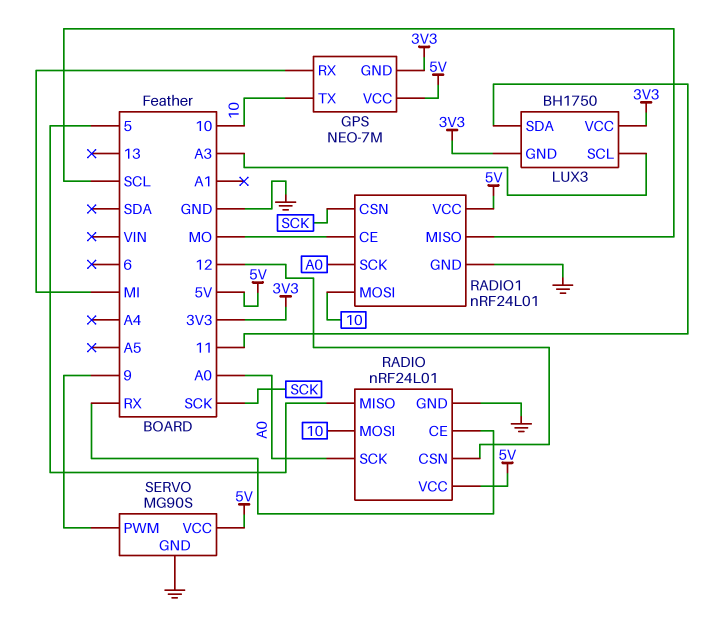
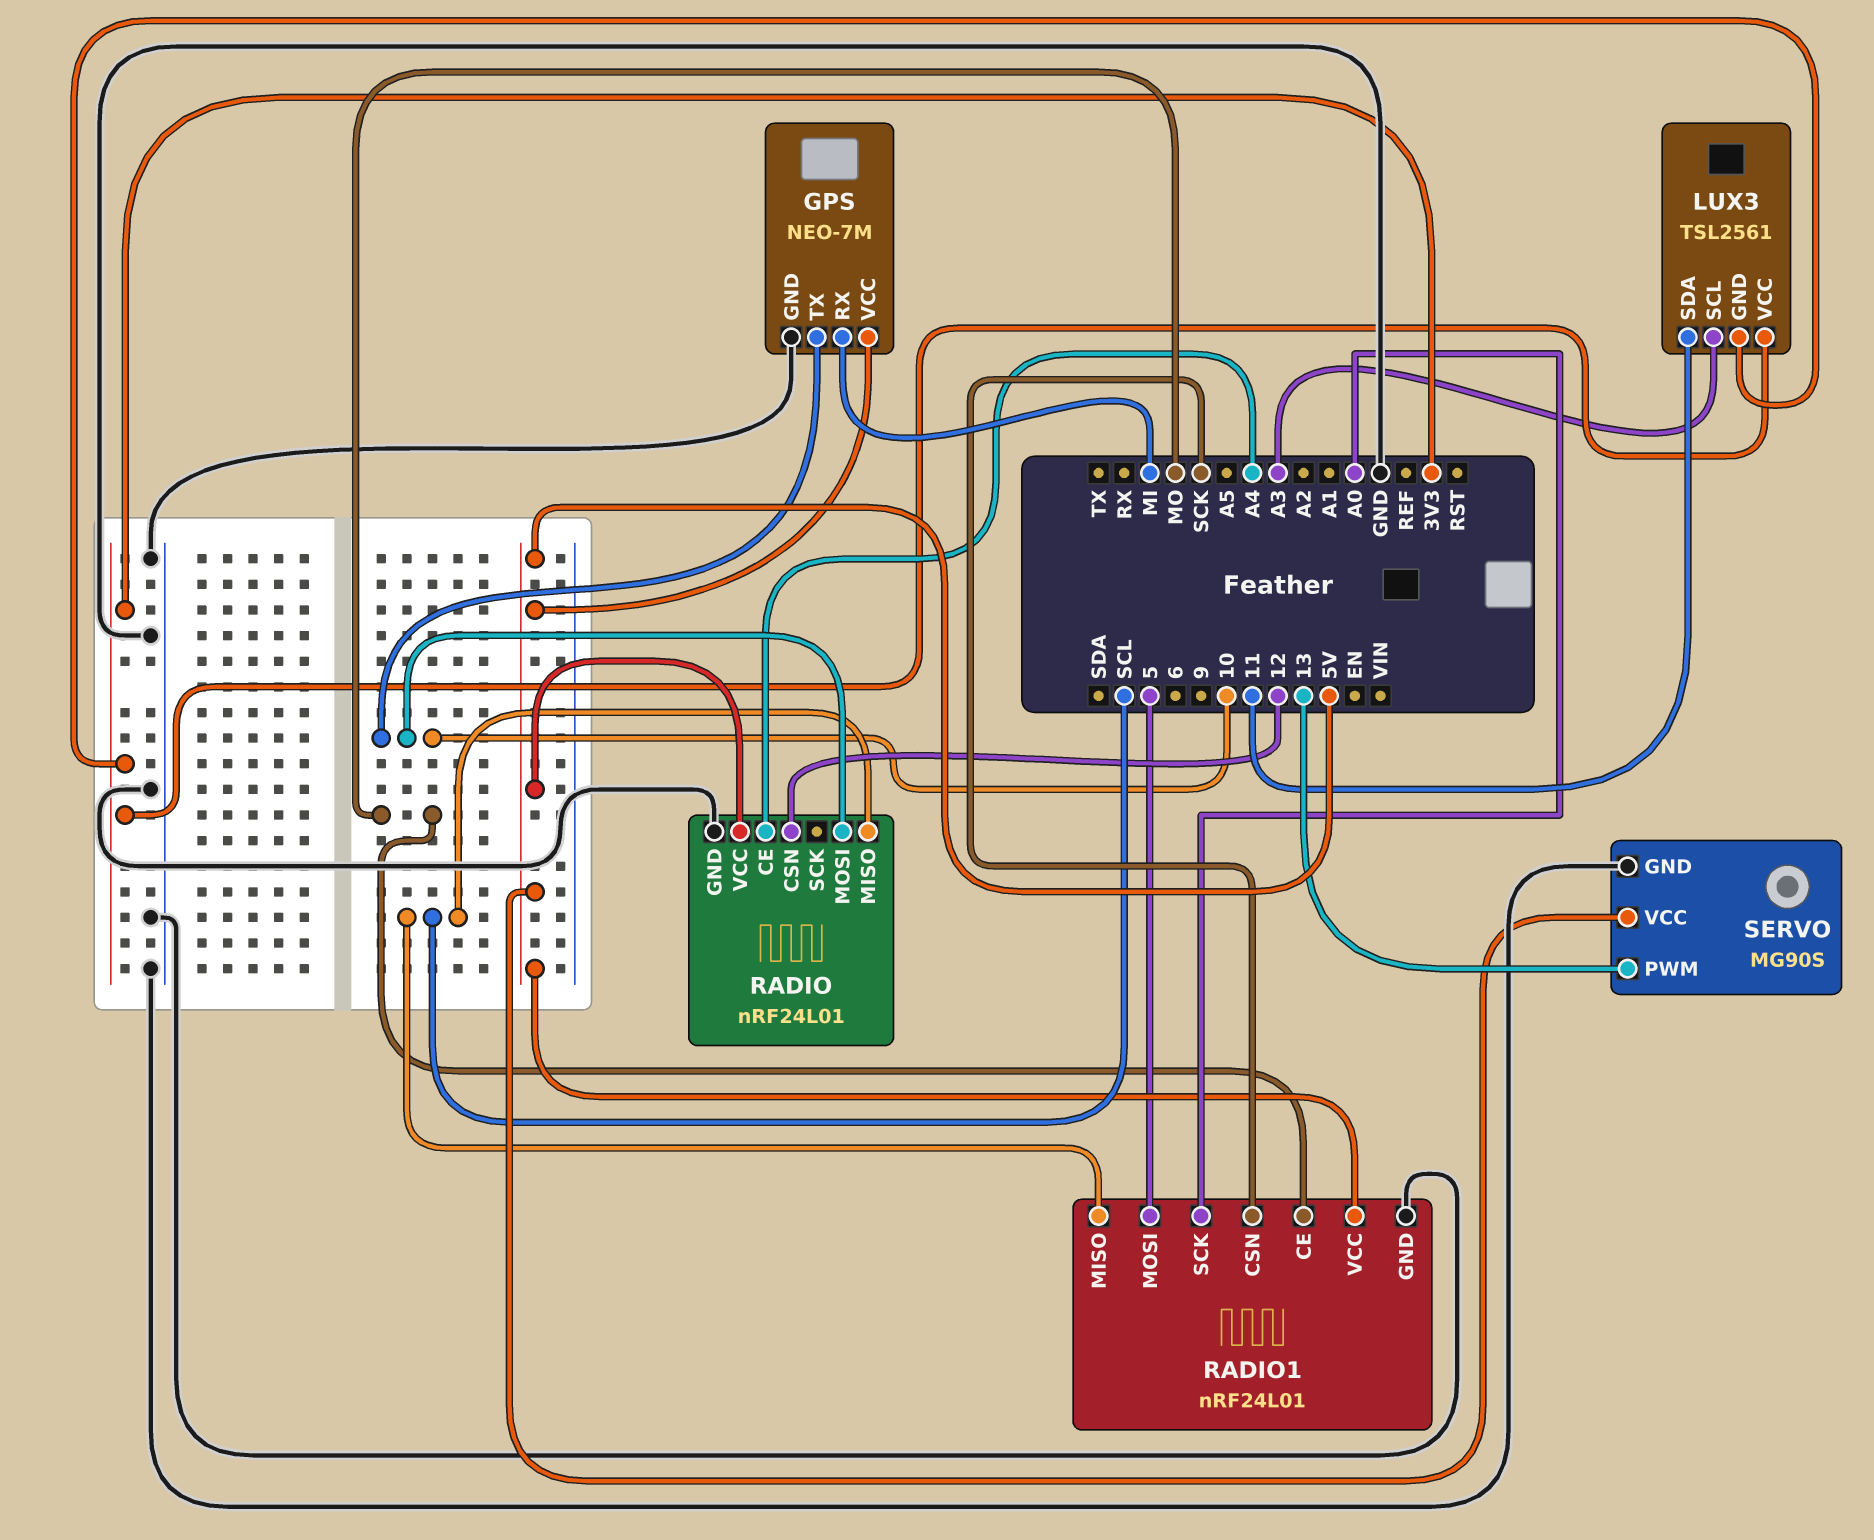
GPS pin GND: 3V3 -> GND
LUX3: BH1750 -> TSL2561
RADIO pin CE: RX -> A4
RADIO pin MISO: 5 -> SCL
RADIO pin SCK: A0 -> none
RADIO1 pin MOSI: 10 -> 5
SERVO pin PWM: 9 -> 13

